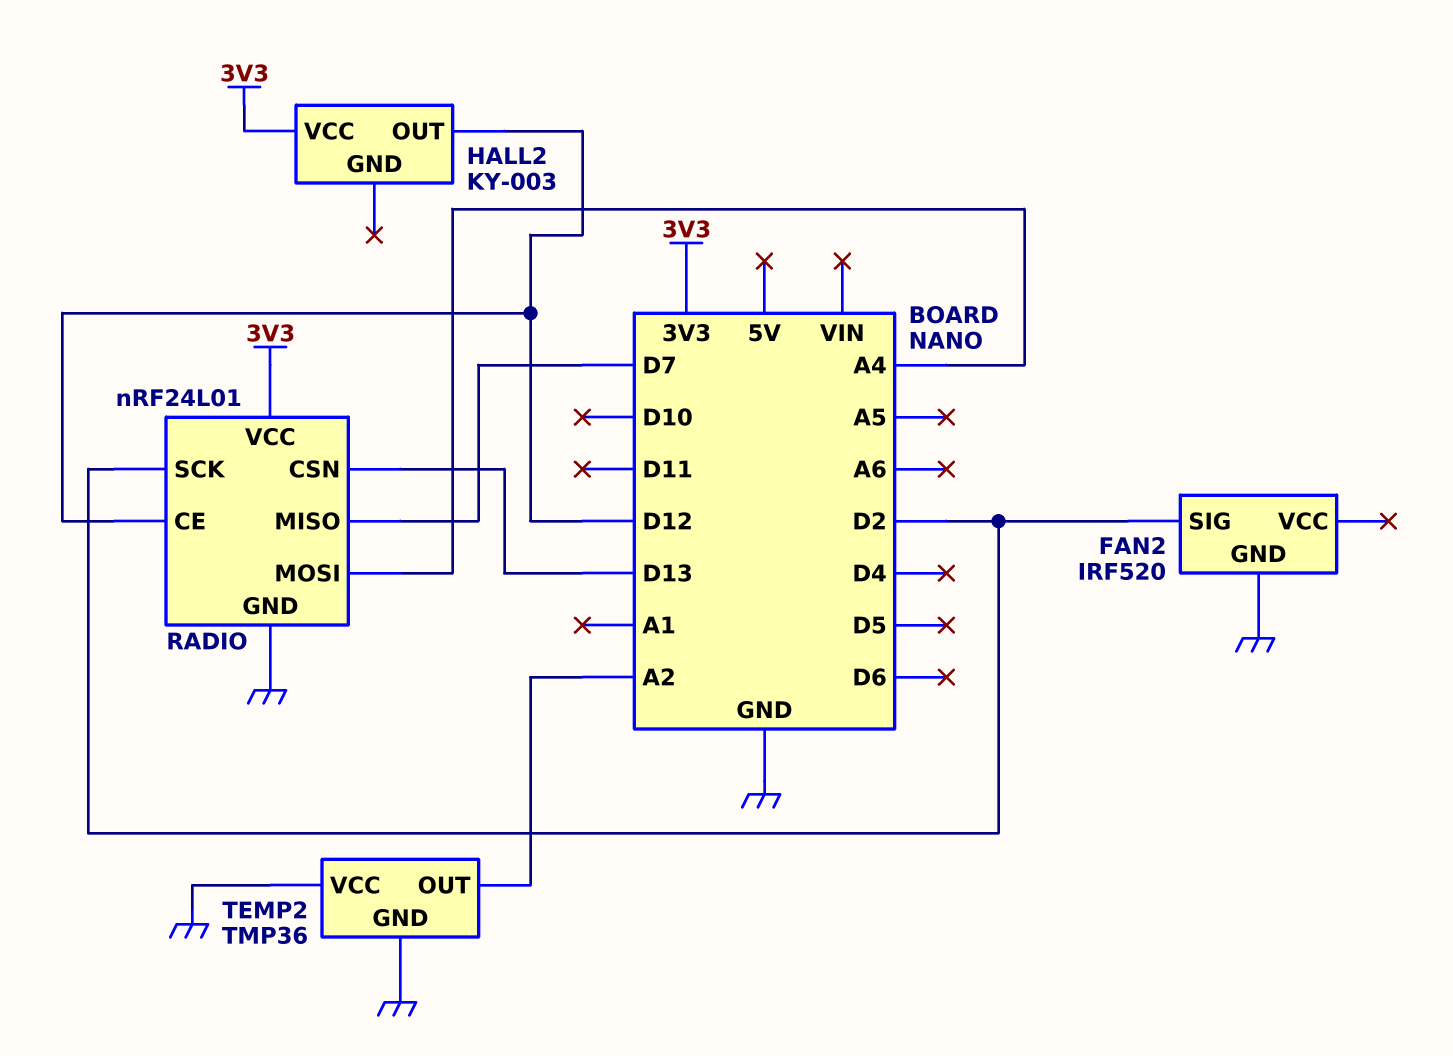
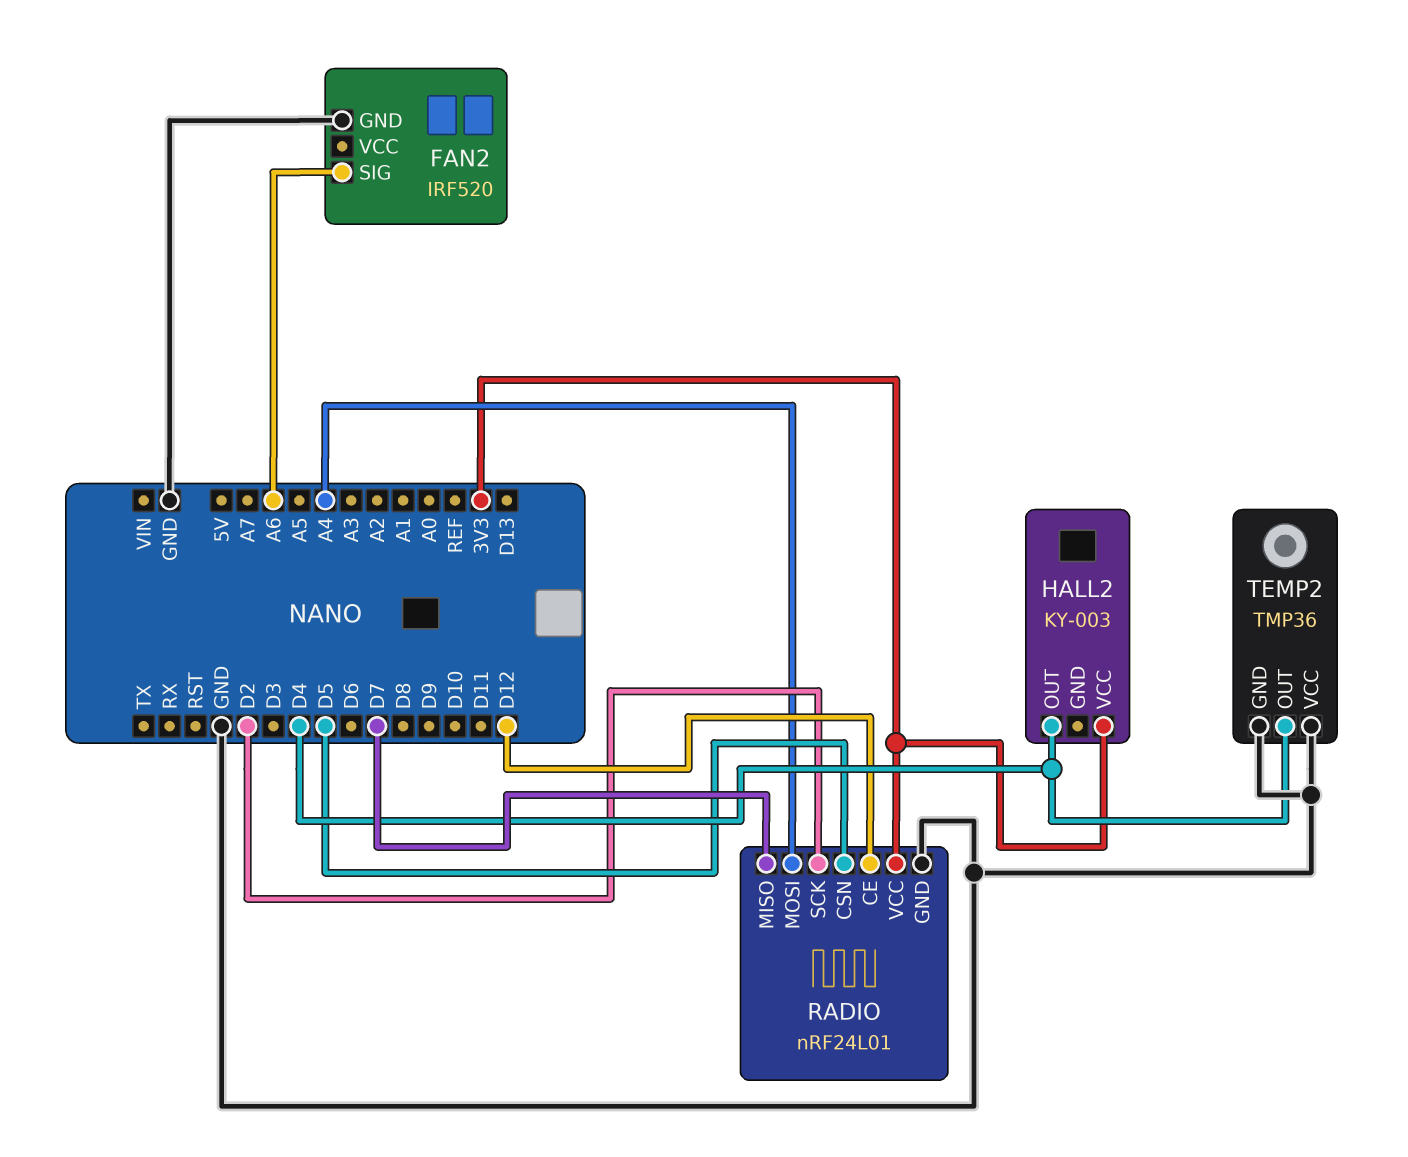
FAN2 pin SIG: D2 -> A6
HALL2 pin OUT: D12 -> D4
RADIO pin CSN: D13 -> D5
TEMP2 pin OUT: A2 -> D4

